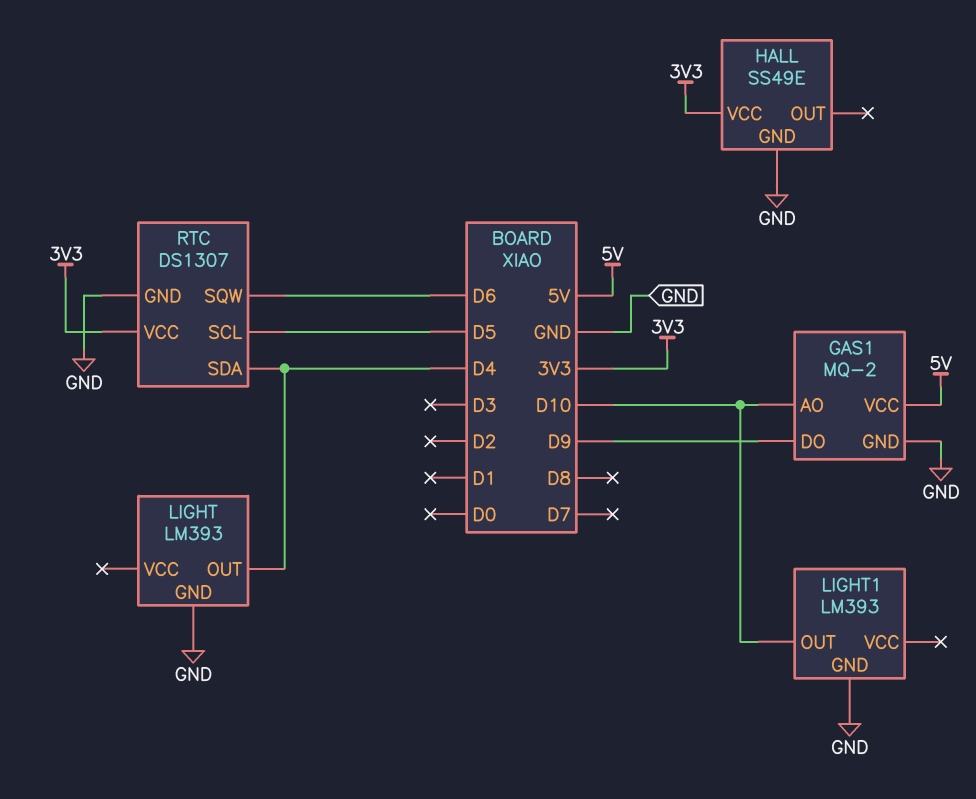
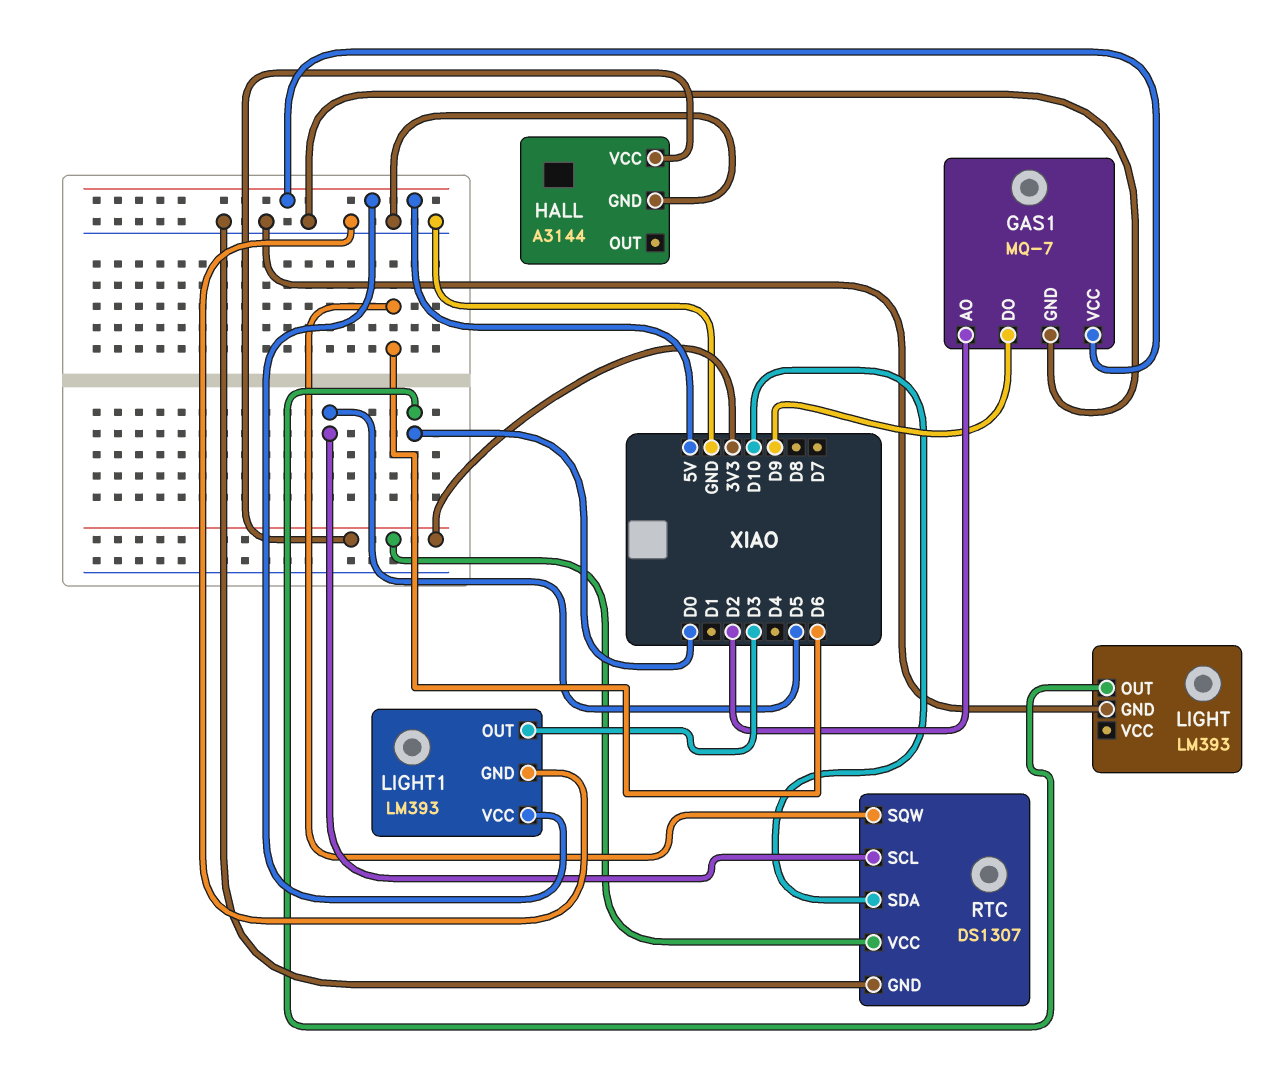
GAS1: MQ-2 -> MQ-7
GAS1 pin AO: D10 -> D2
HALL: SS49E -> A3144
LIGHT pin OUT: D4 -> D0
LIGHT1 pin OUT: D10 -> D3
LIGHT1 pin VCC: none -> 5V
RTC pin SDA: D4 -> D10

